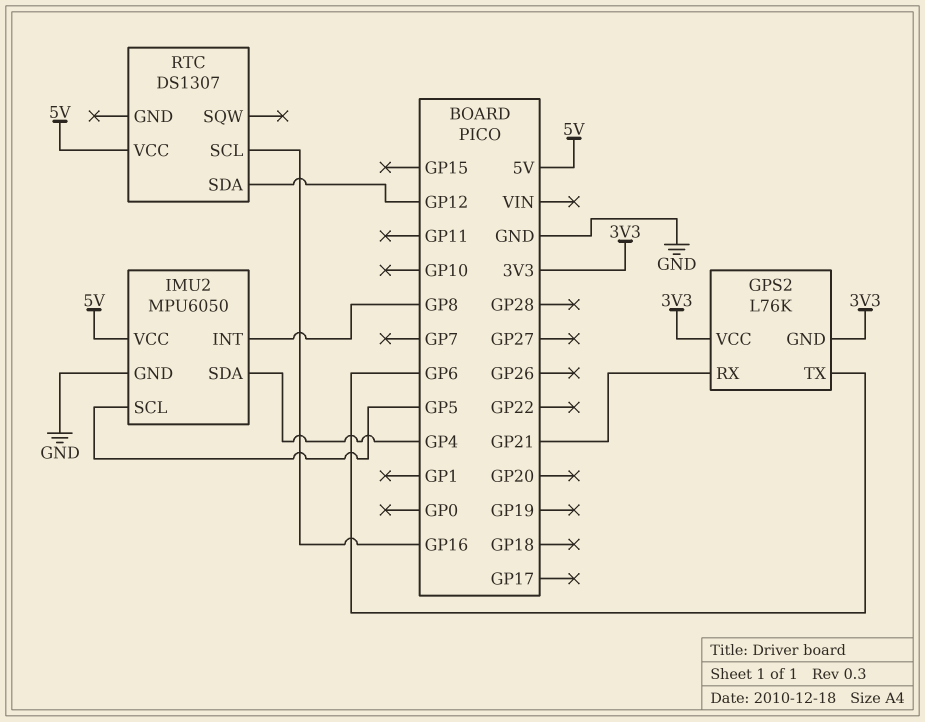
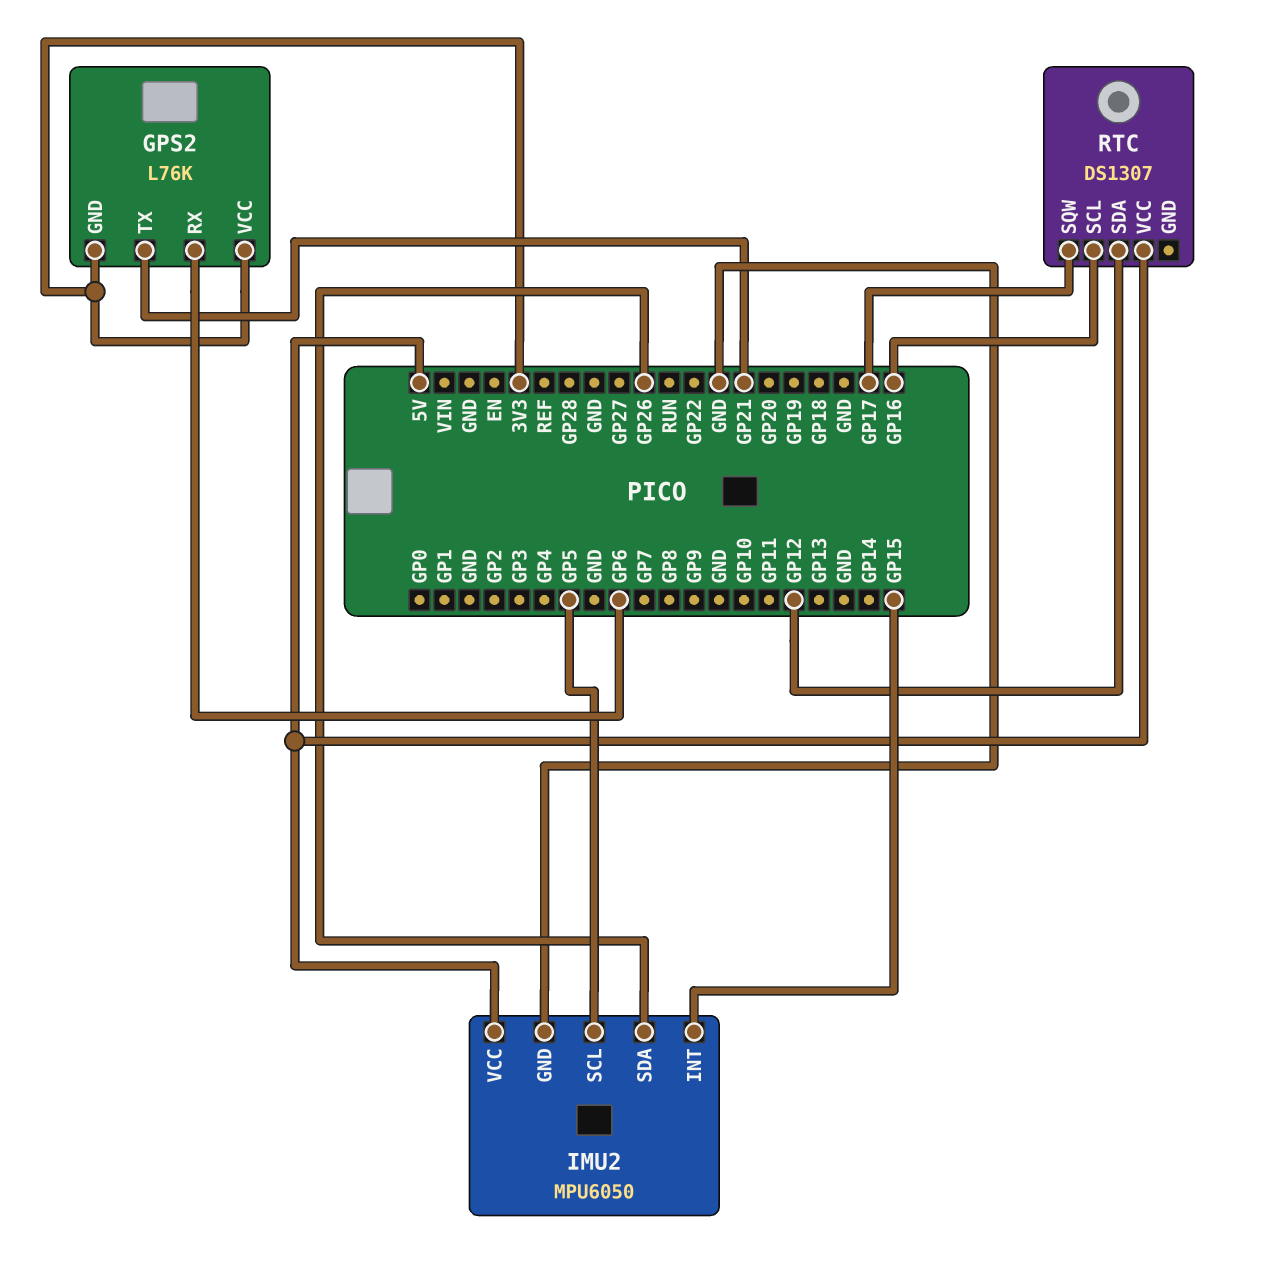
GPS2 pin RX: GP21 -> GP6
GPS2 pin TX: GP6 -> GP21
IMU2 pin INT: GP8 -> GP15
IMU2 pin SDA: GP4 -> GP26
RTC pin SQW: none -> GP17

